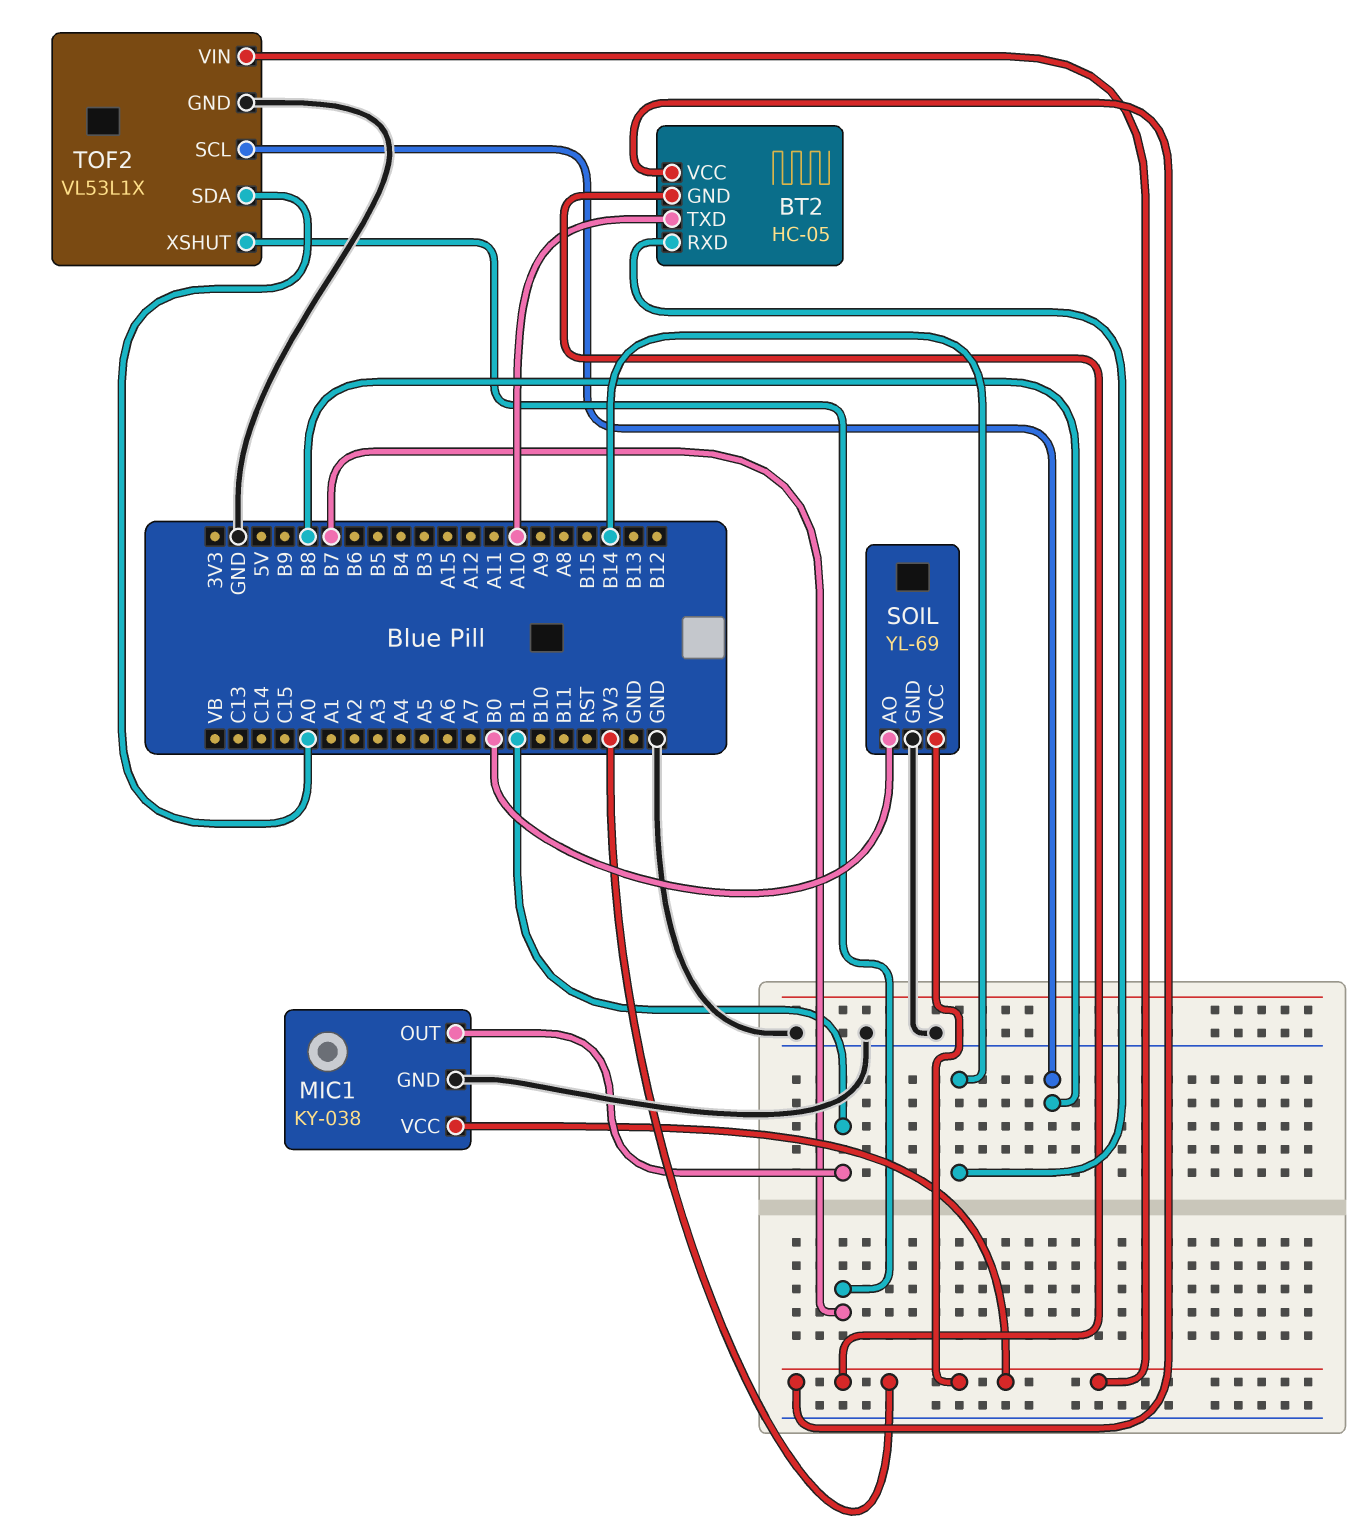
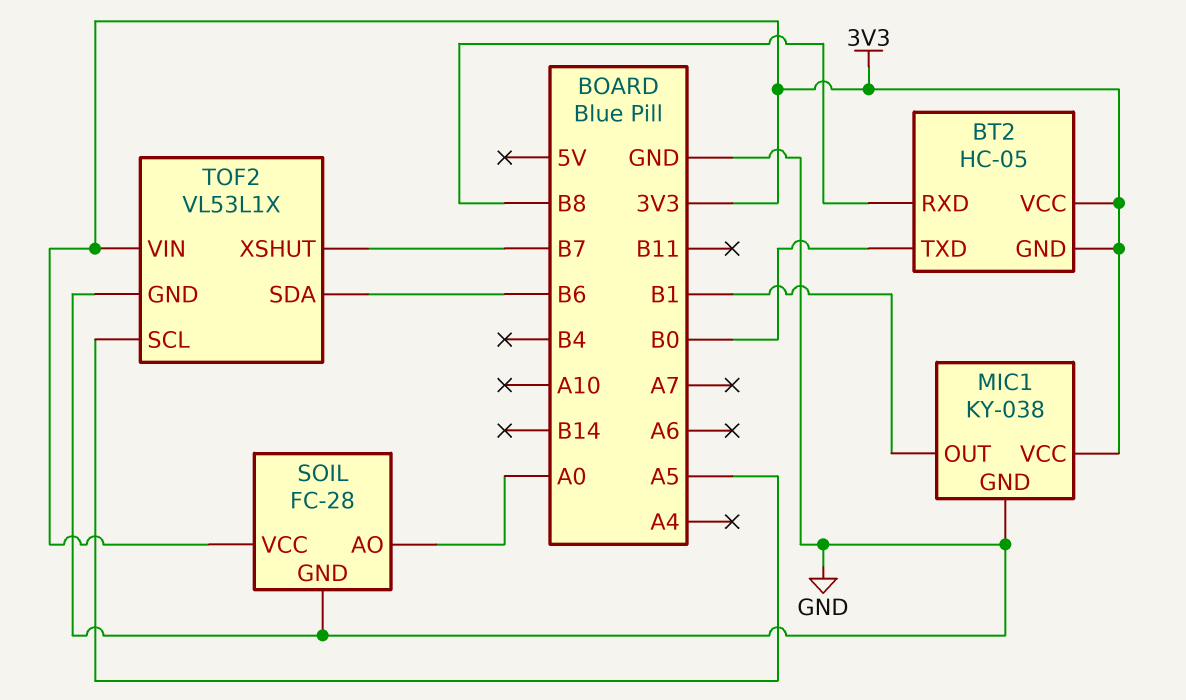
BT2 pin RXD: B14 -> B8
BT2 pin TXD: A10 -> B0
SOIL: YL-69 -> FC-28
SOIL pin AO: B0 -> A0
TOF2 pin SCL: B8 -> A5
TOF2 pin SDA: A0 -> B6

